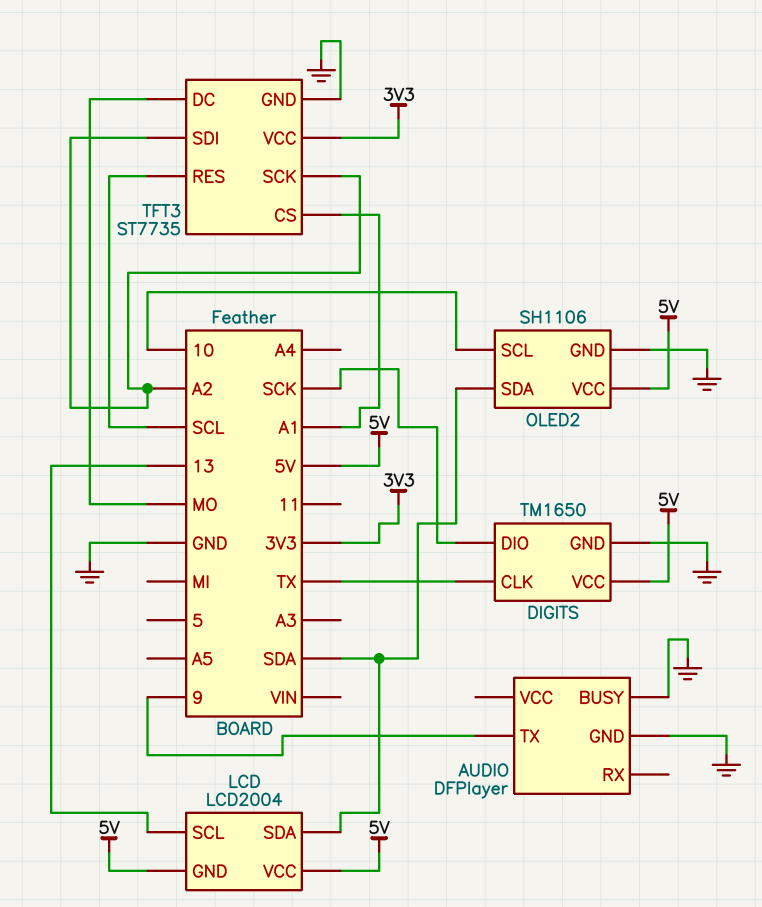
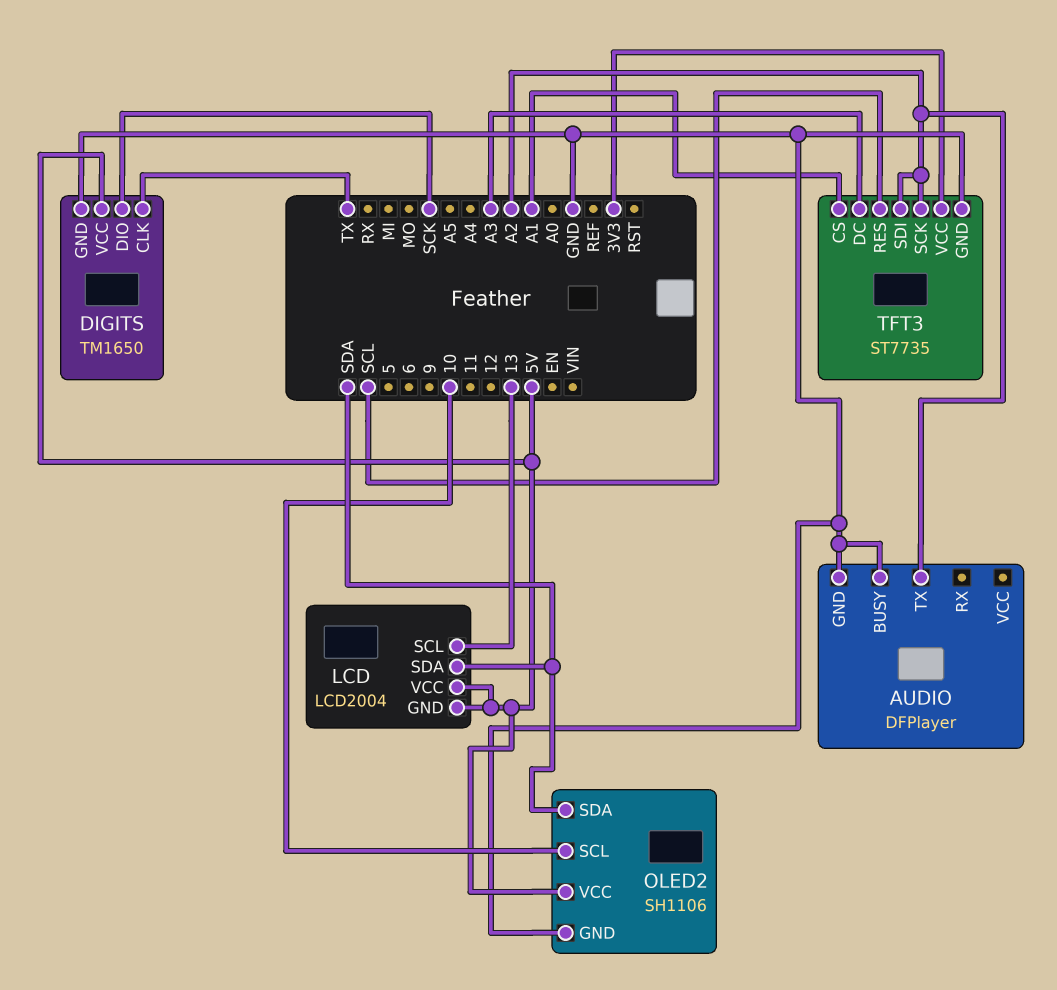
AUDIO pin TX: 9 -> A2
TFT3 pin DC: MO -> A3

